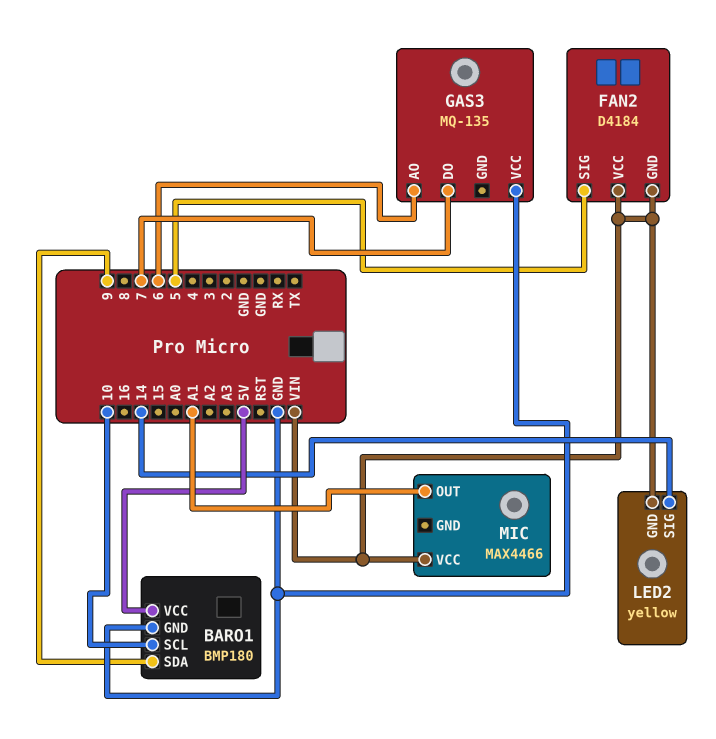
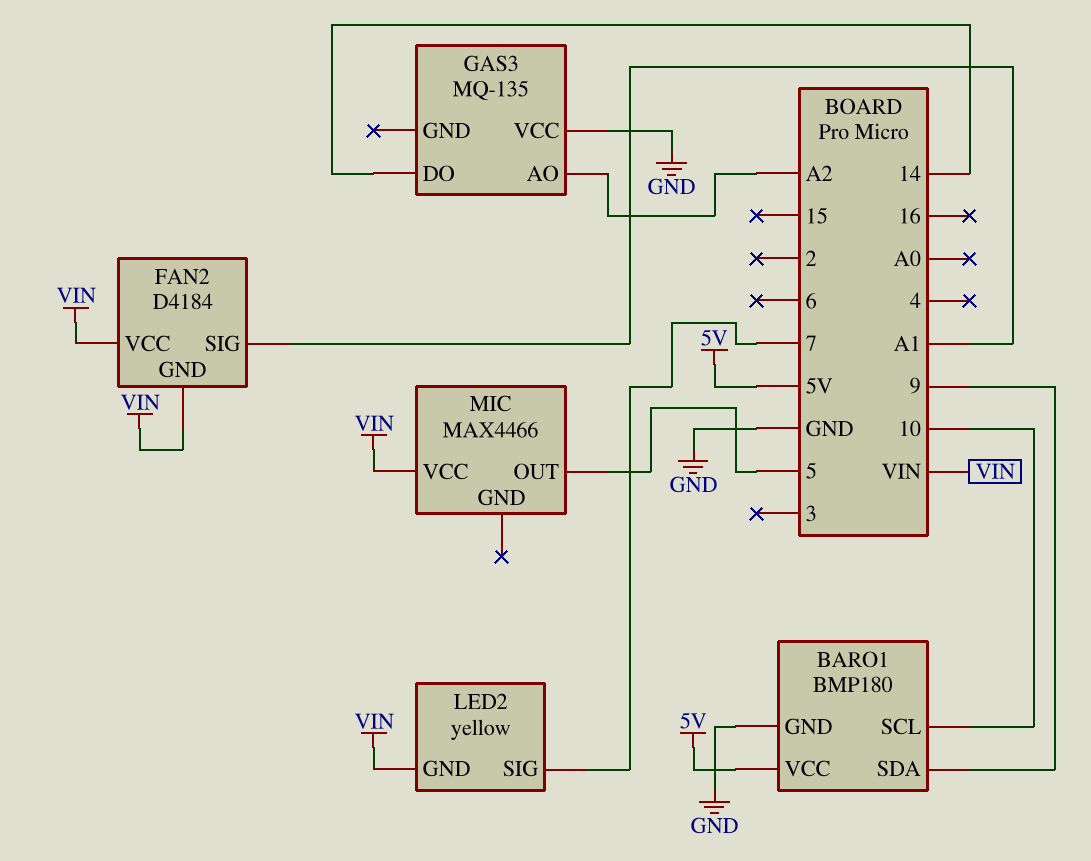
FAN2 pin SIG: 5 -> A1
GAS3 pin AO: 6 -> A2
GAS3 pin DO: 7 -> 14
LED2 pin SIG: 14 -> 7
MIC pin OUT: A1 -> 5

